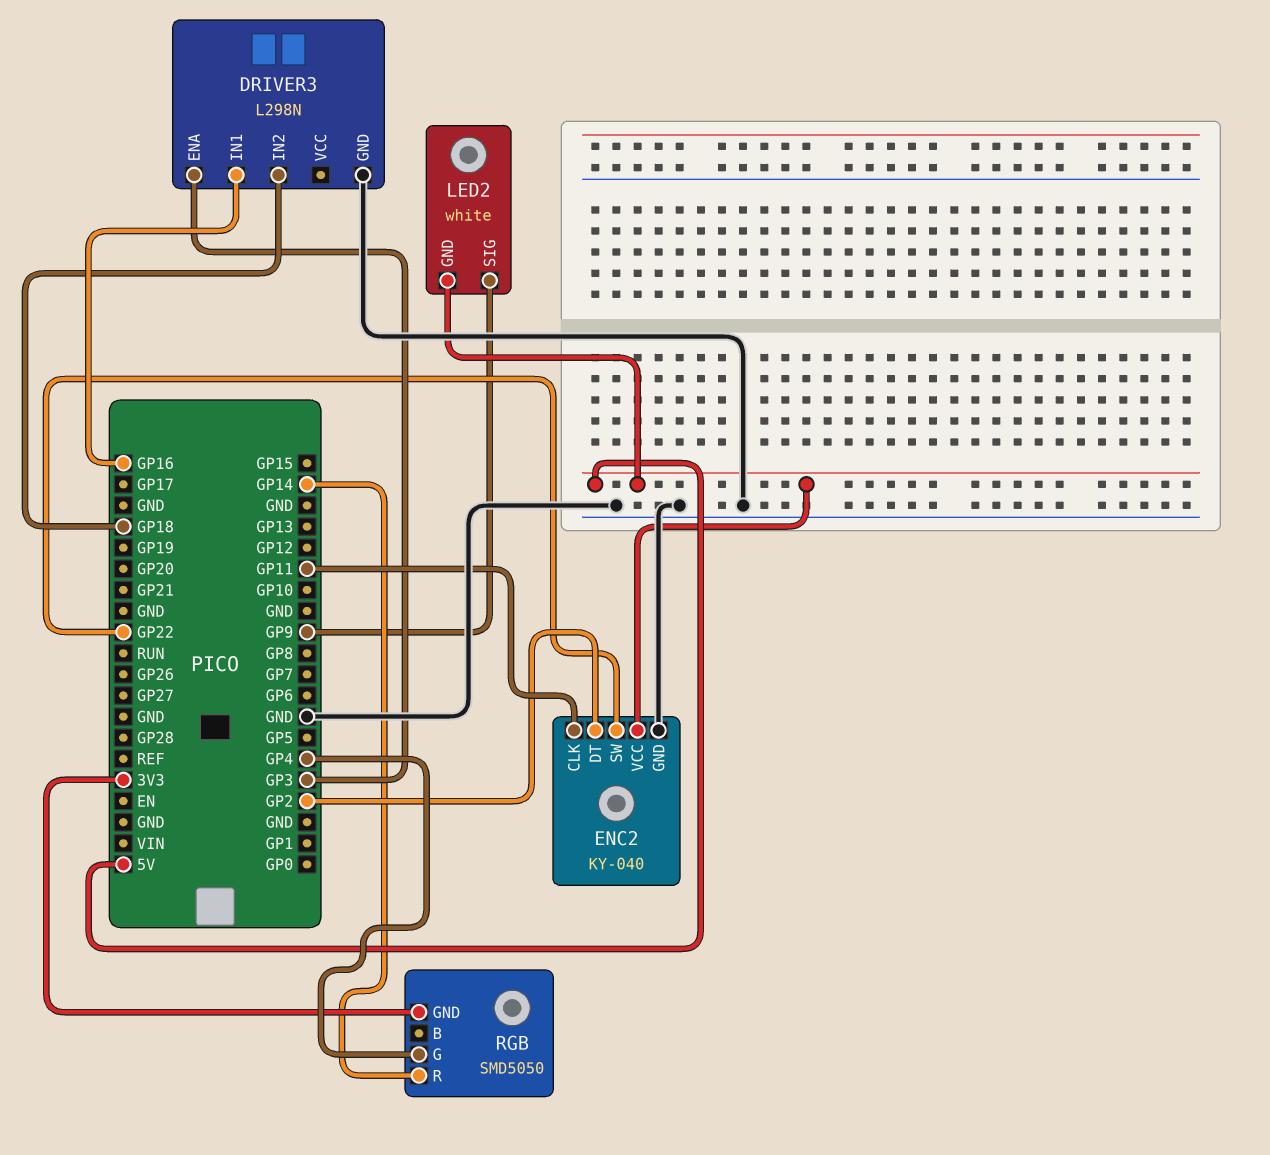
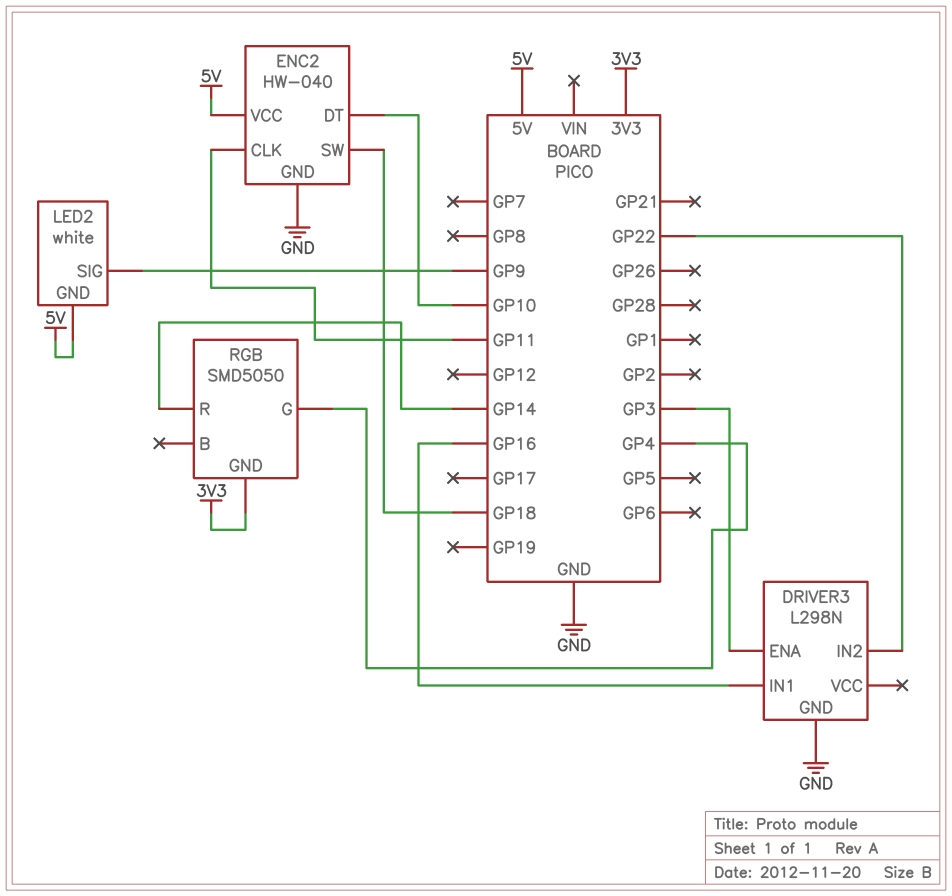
DRIVER3 pin IN2: GP18 -> GP22
ENC2: KY-040 -> HW-040
ENC2 pin DT: GP2 -> GP10
ENC2 pin SW: GP22 -> GP18

